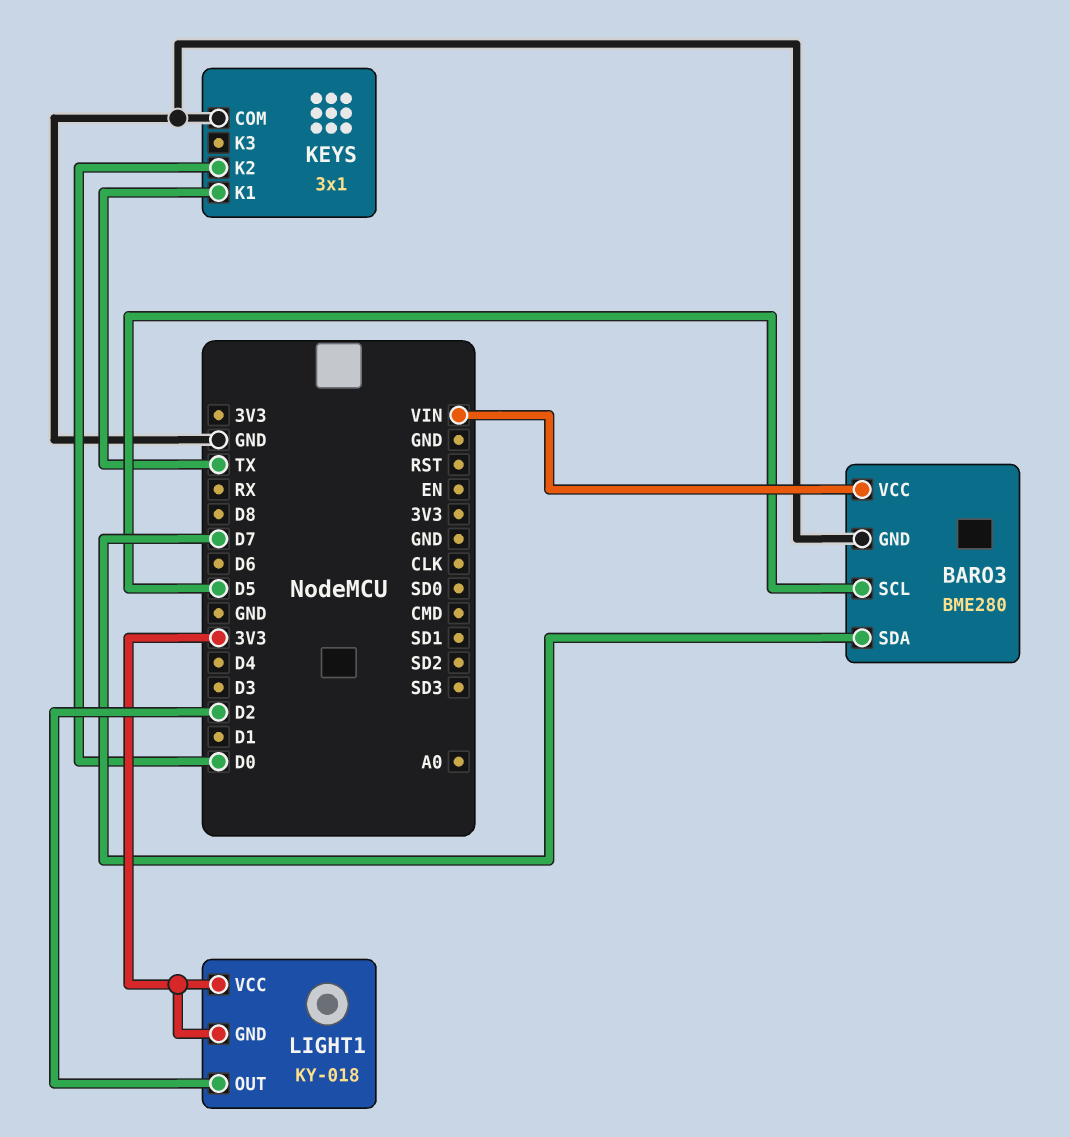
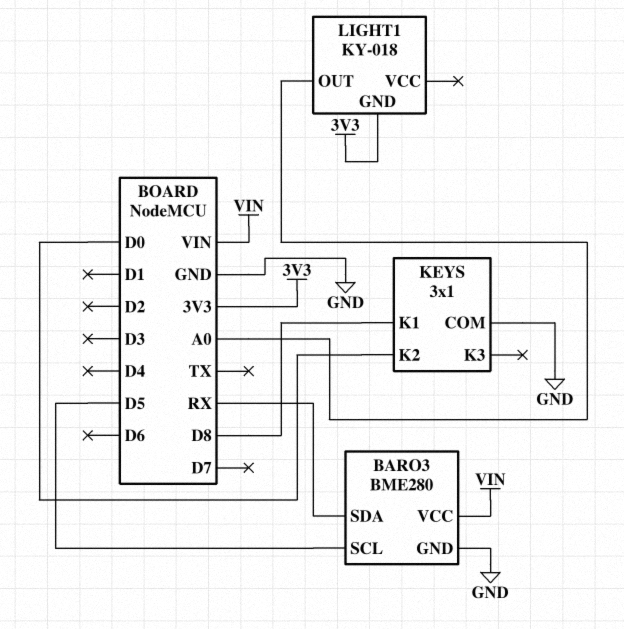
BARO3 pin SDA: D7 -> RX
KEYS pin K1: TX -> D8
LIGHT1 pin OUT: D2 -> A0
LIGHT1 pin VCC: 3V3 -> none

